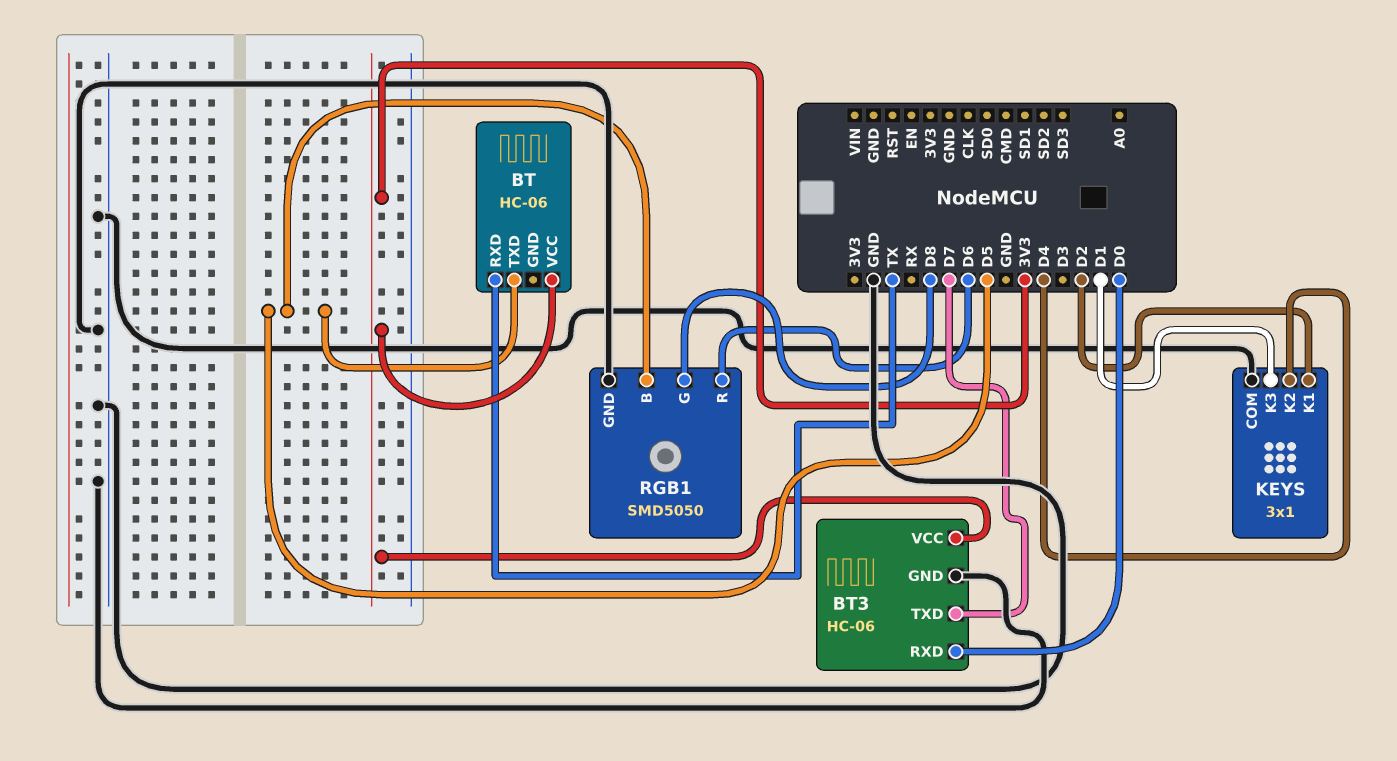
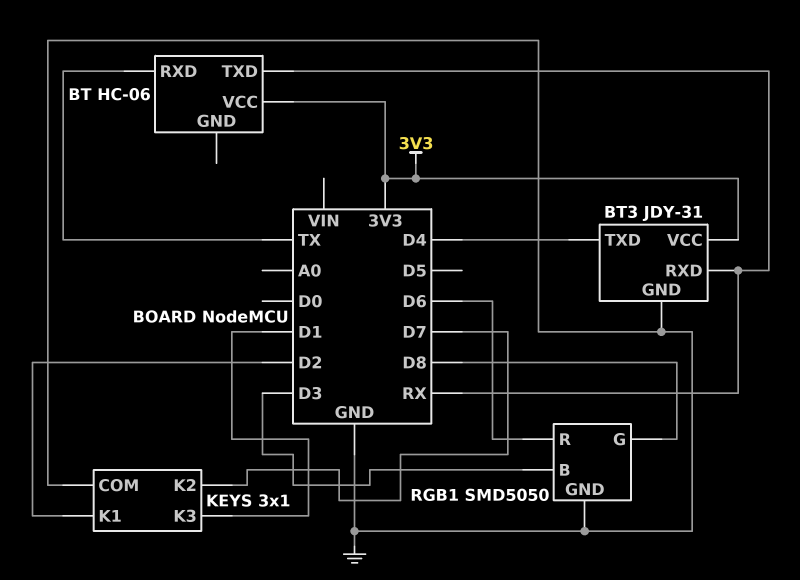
BT pin TXD: D5 -> RX
BT3: HC-06 -> JDY-31
BT3 pin RXD: D0 -> RX
BT3 pin TXD: D7 -> D4
KEYS pin K2: D4 -> D7
RGB1 pin B: D5 -> D3

